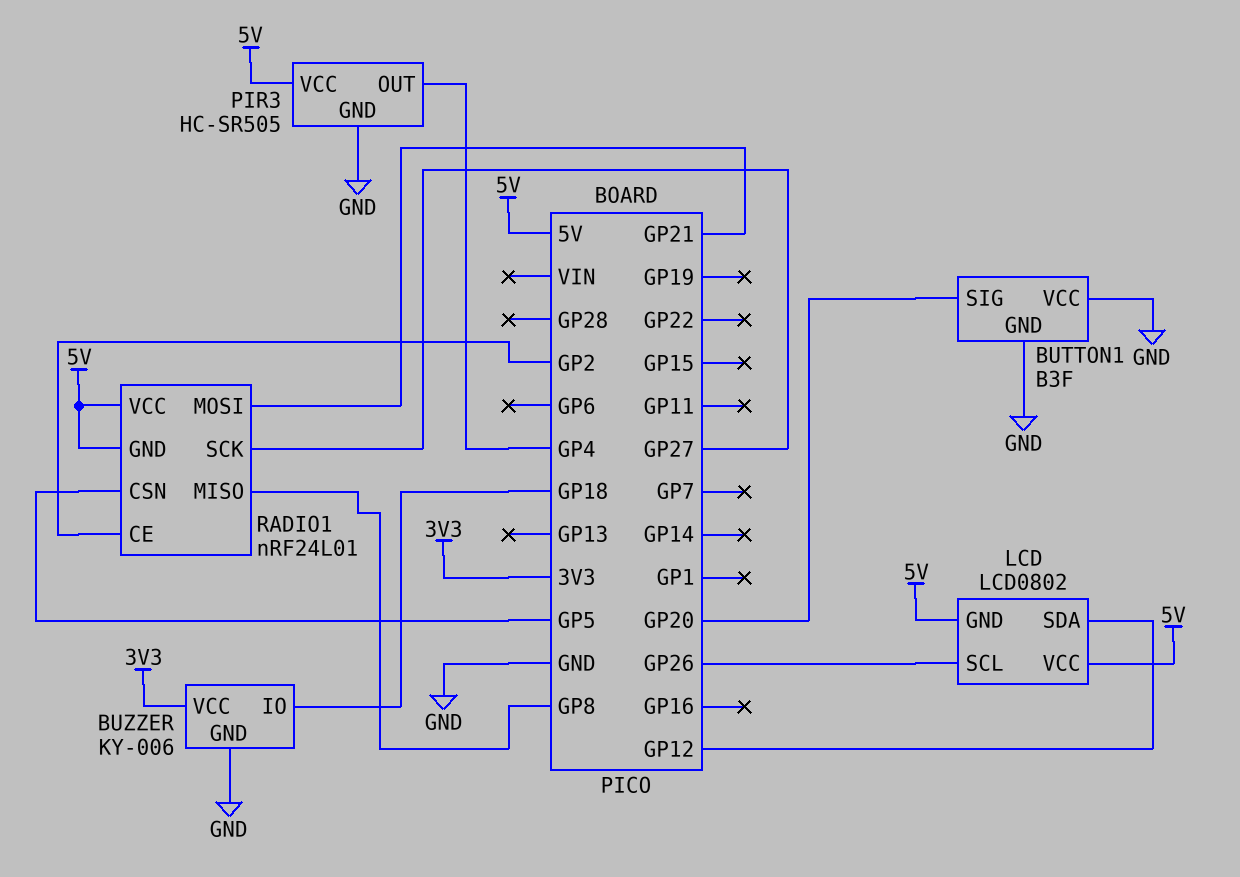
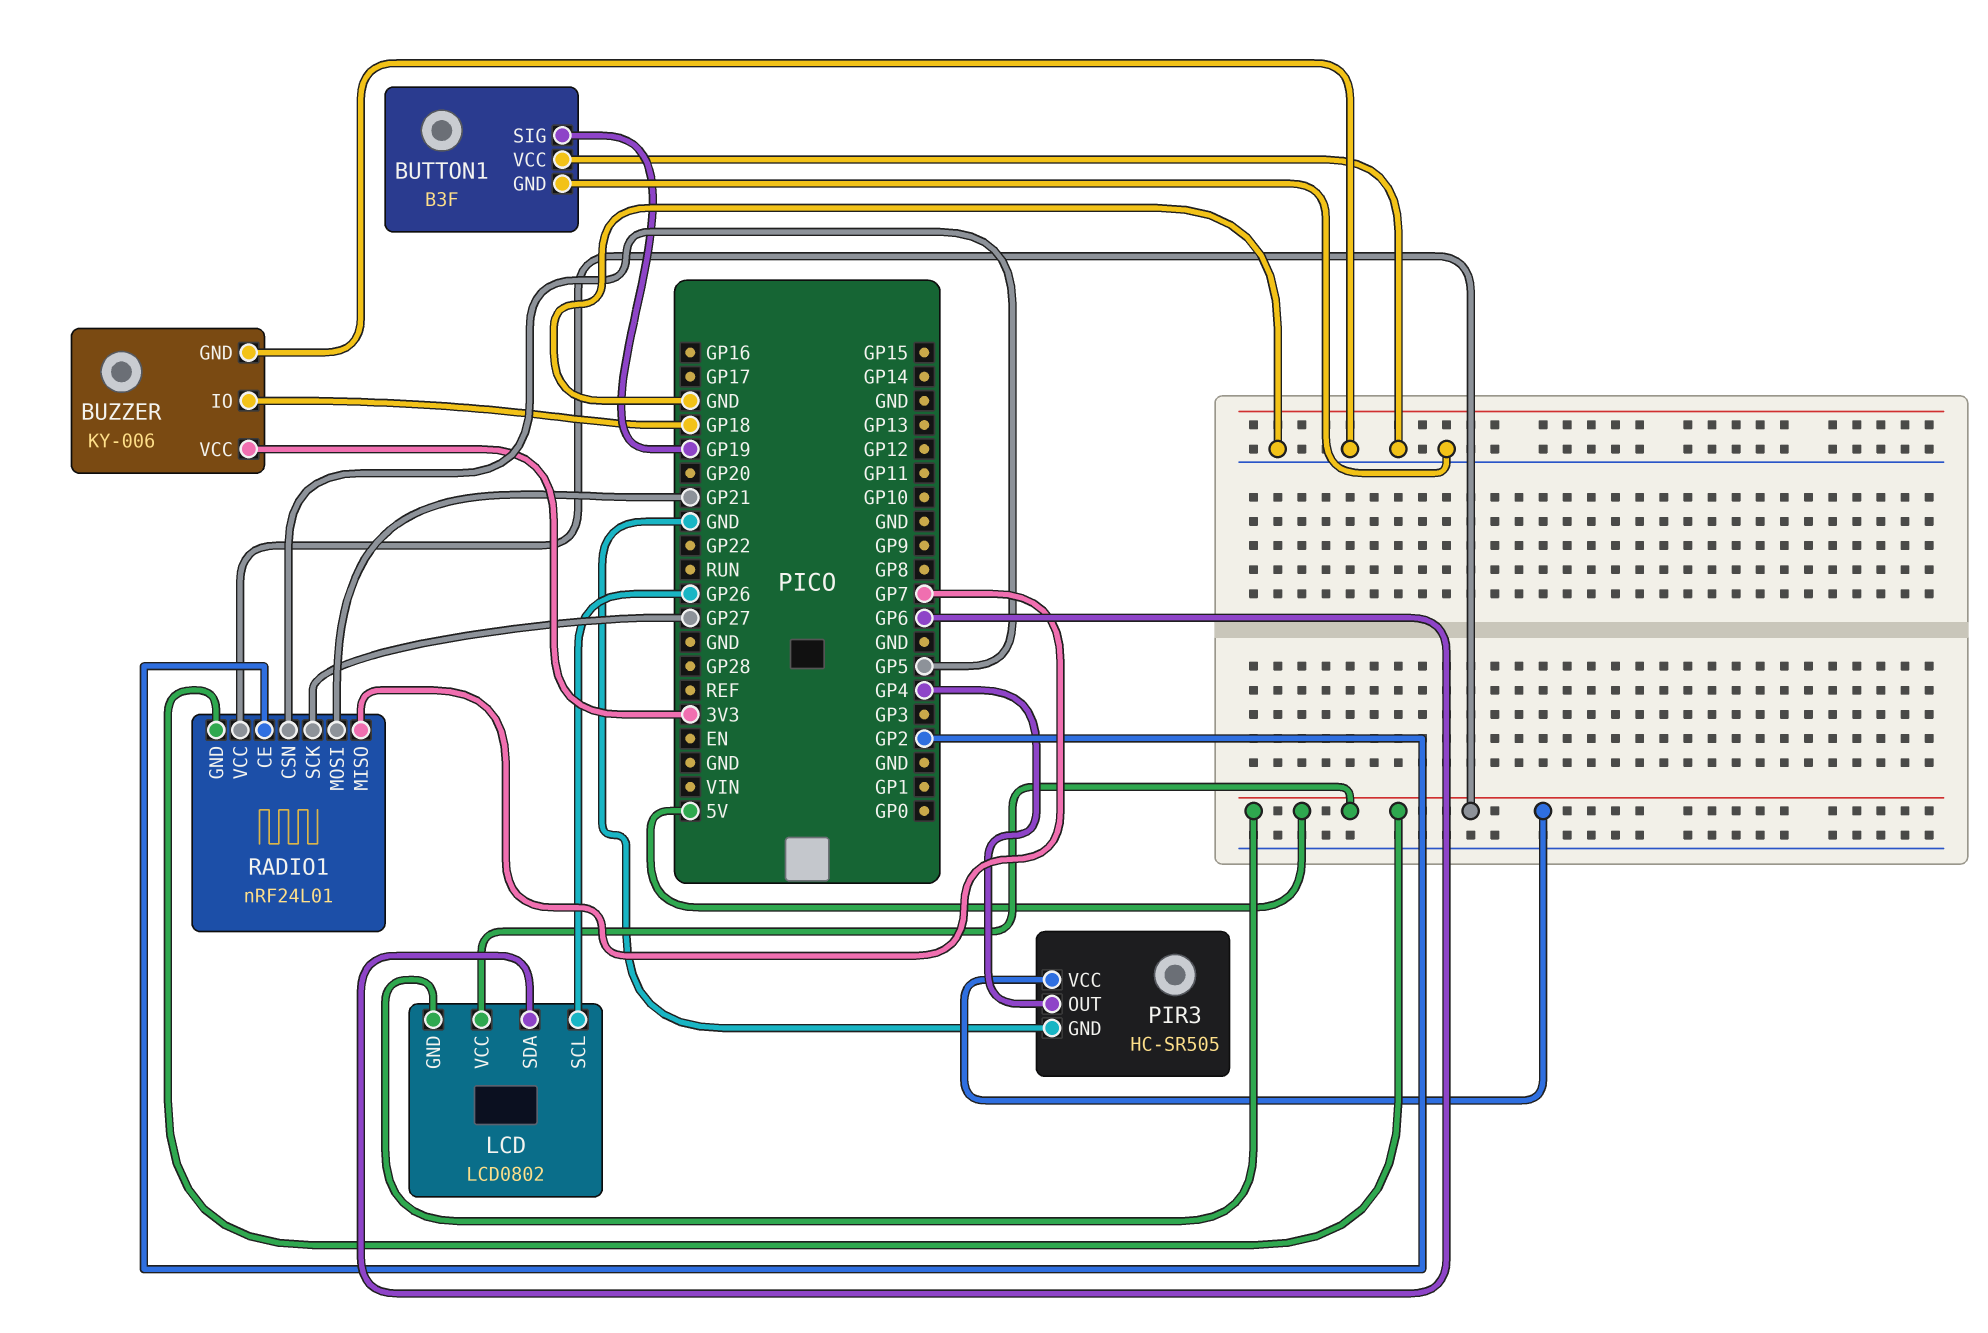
BUTTON1 pin SIG: GP20 -> GP19
LCD pin SDA: GP12 -> GP6
RADIO1 pin MISO: GP8 -> GP7

